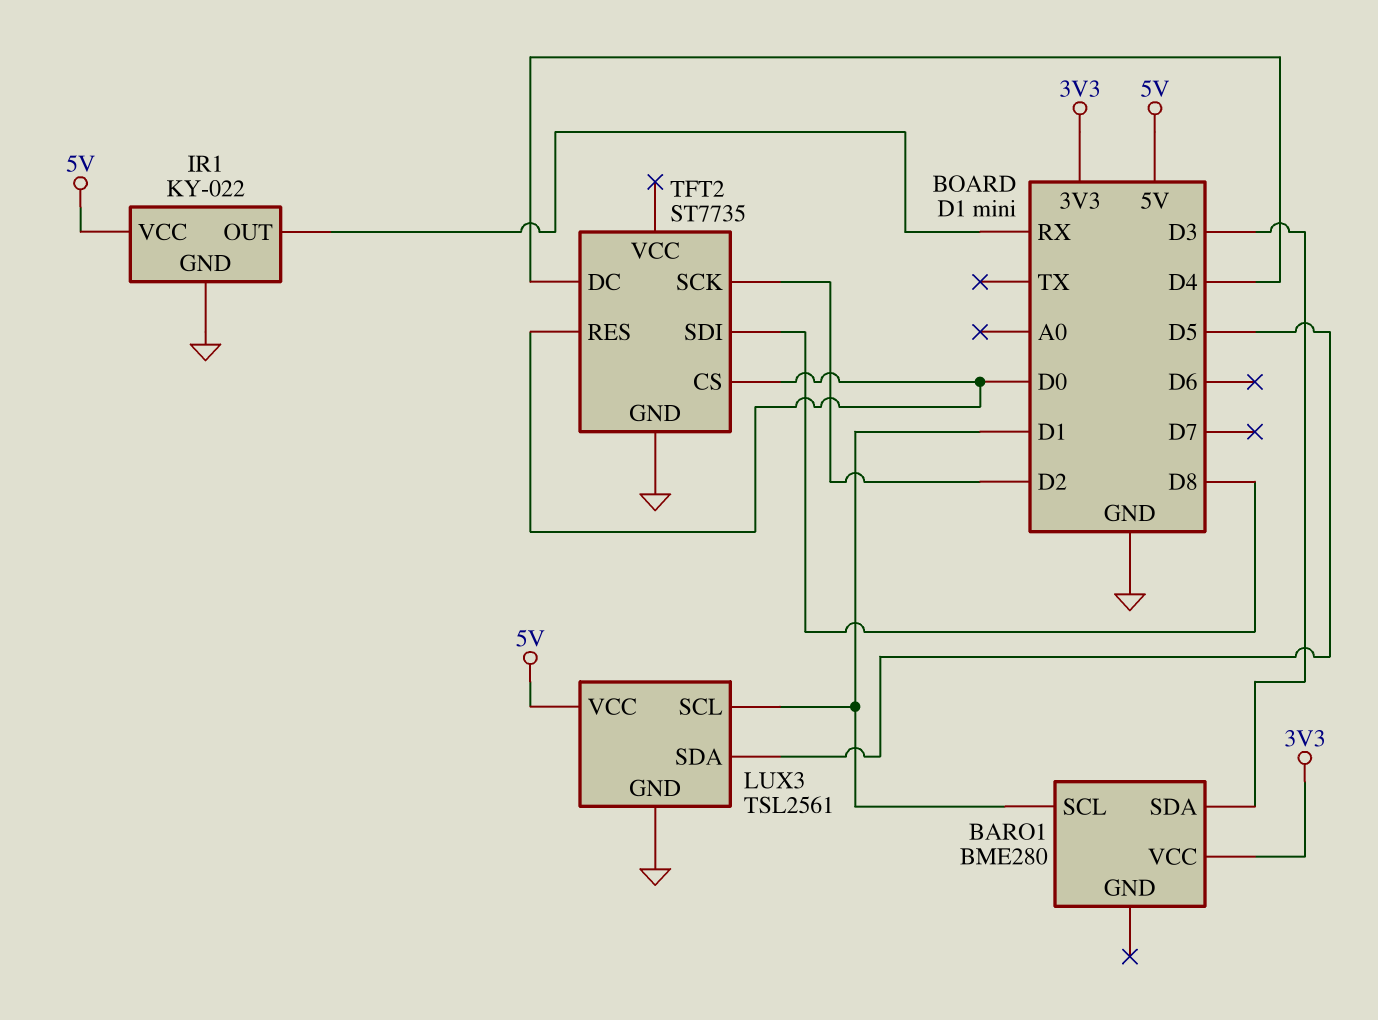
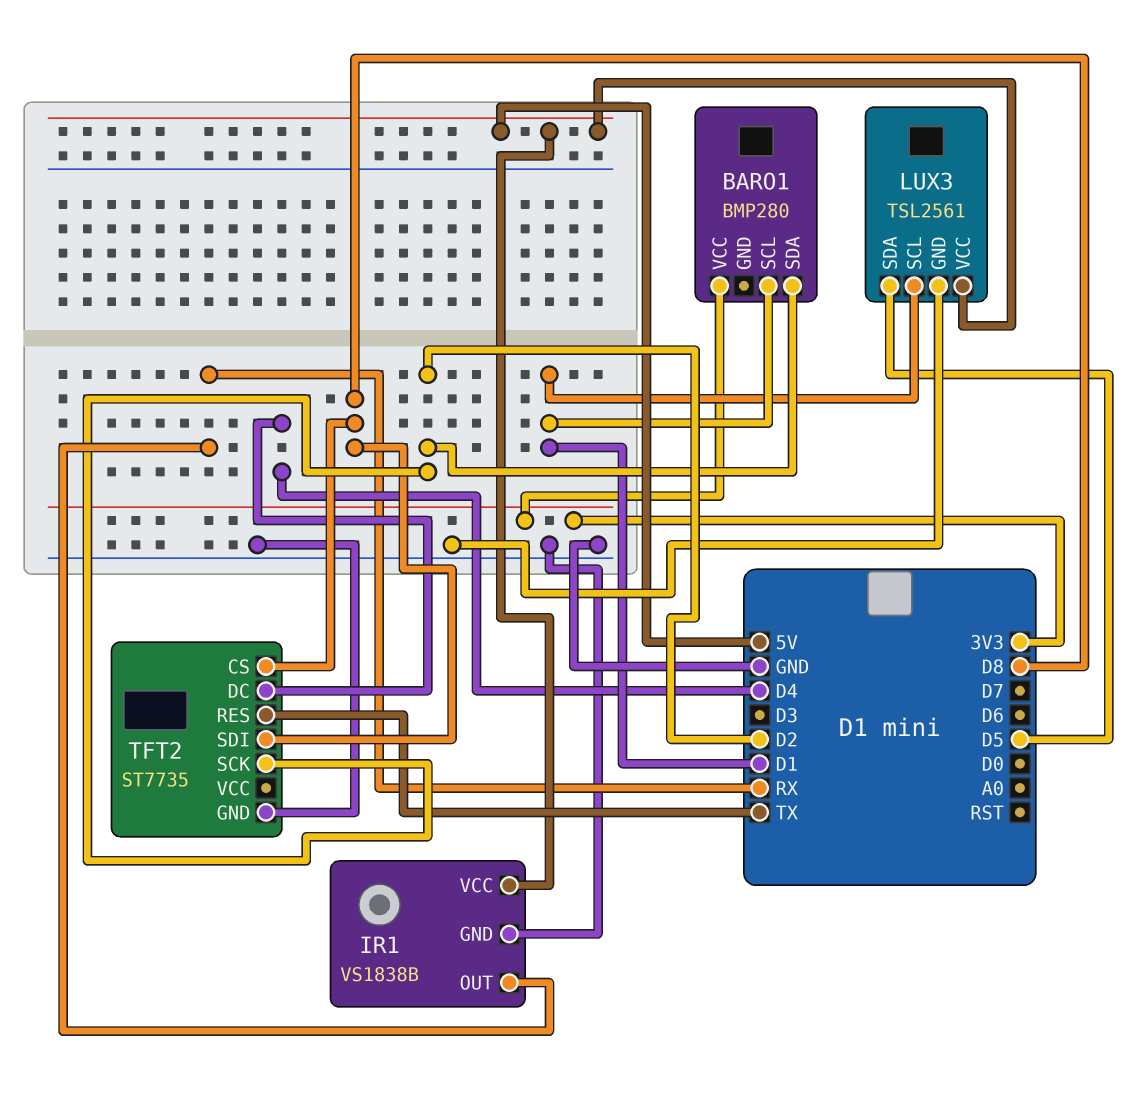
BARO1: BME280 -> BMP280
BARO1 pin SDA: D3 -> D2
IR1: KY-022 -> VS1838B
TFT2 pin CS: D0 -> D8
TFT2 pin RES: D0 -> TX

